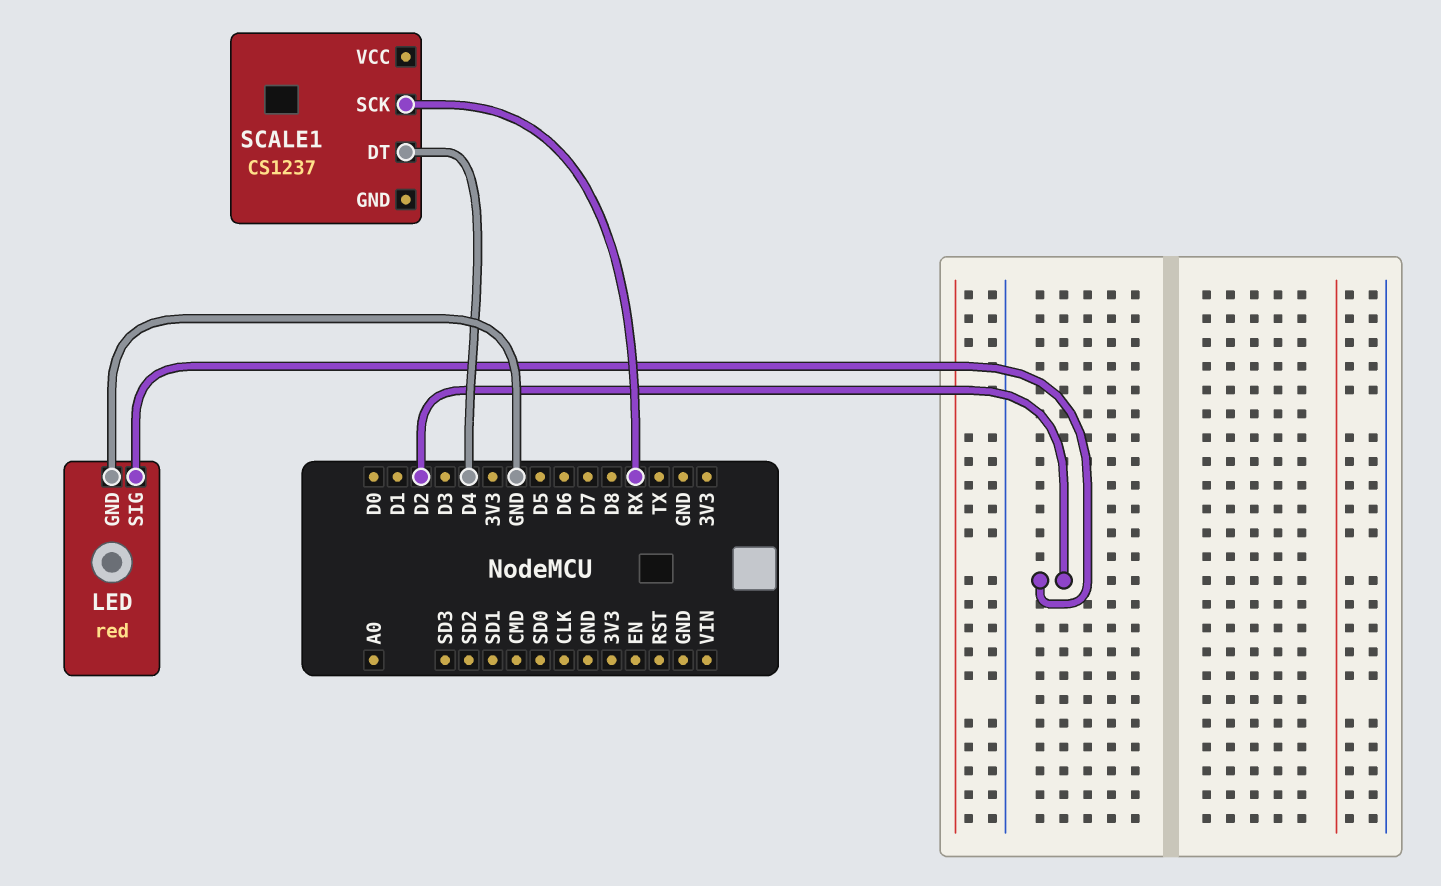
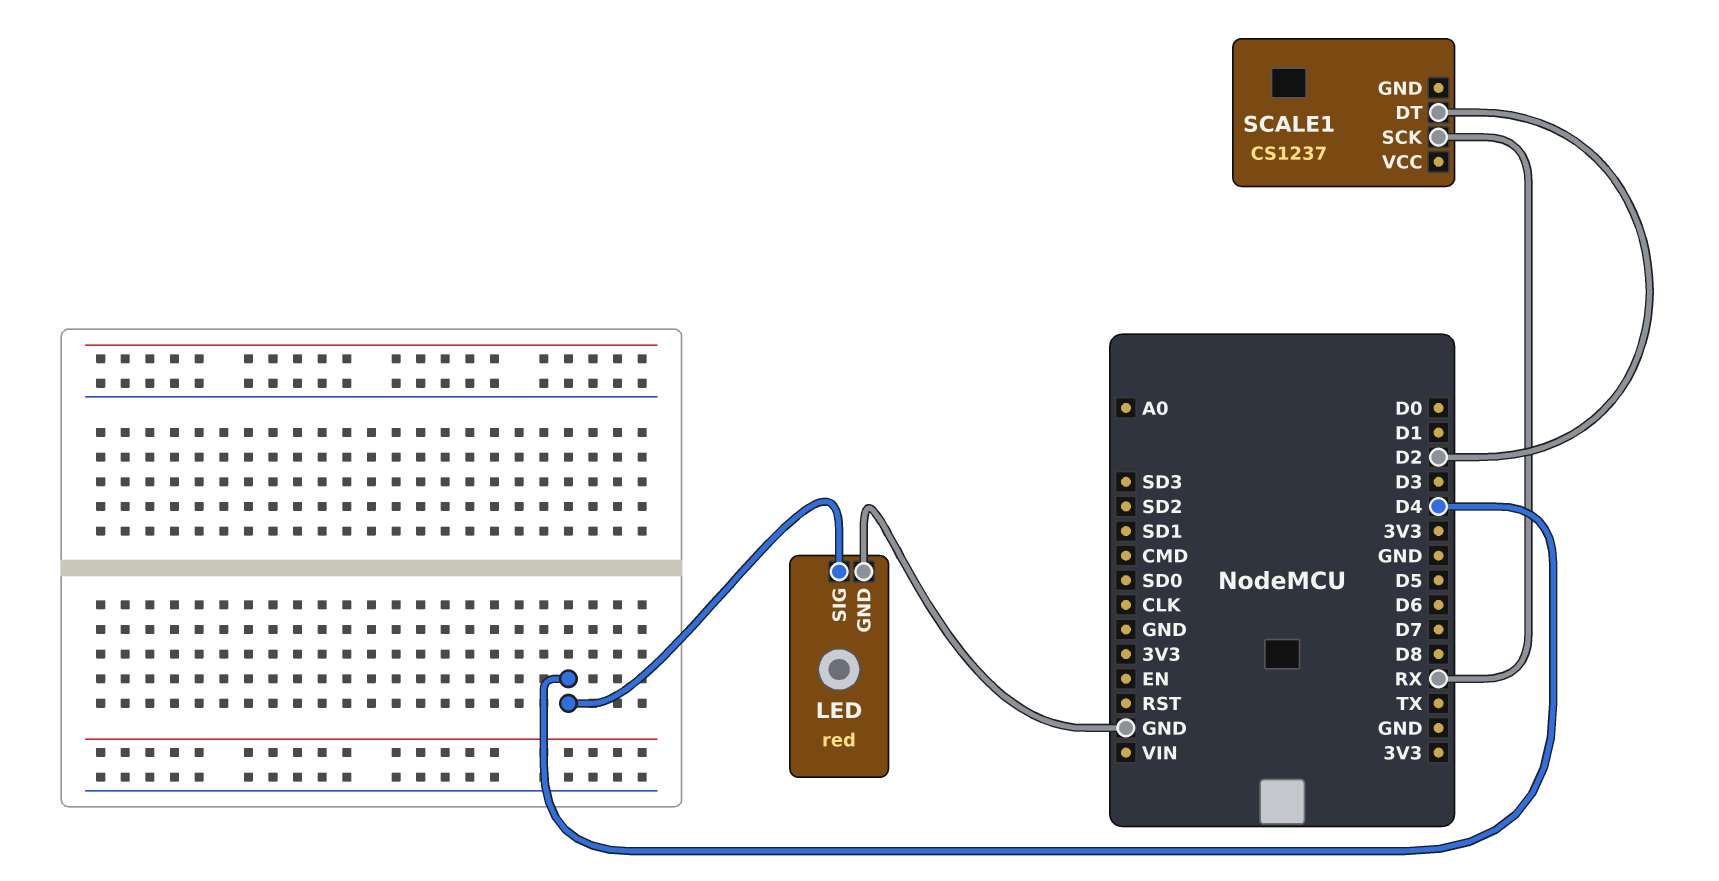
LED pin SIG: D2 -> D4
SCALE1 pin DT: D4 -> D2

